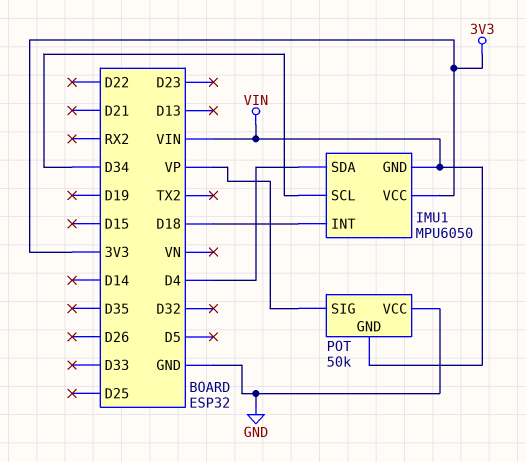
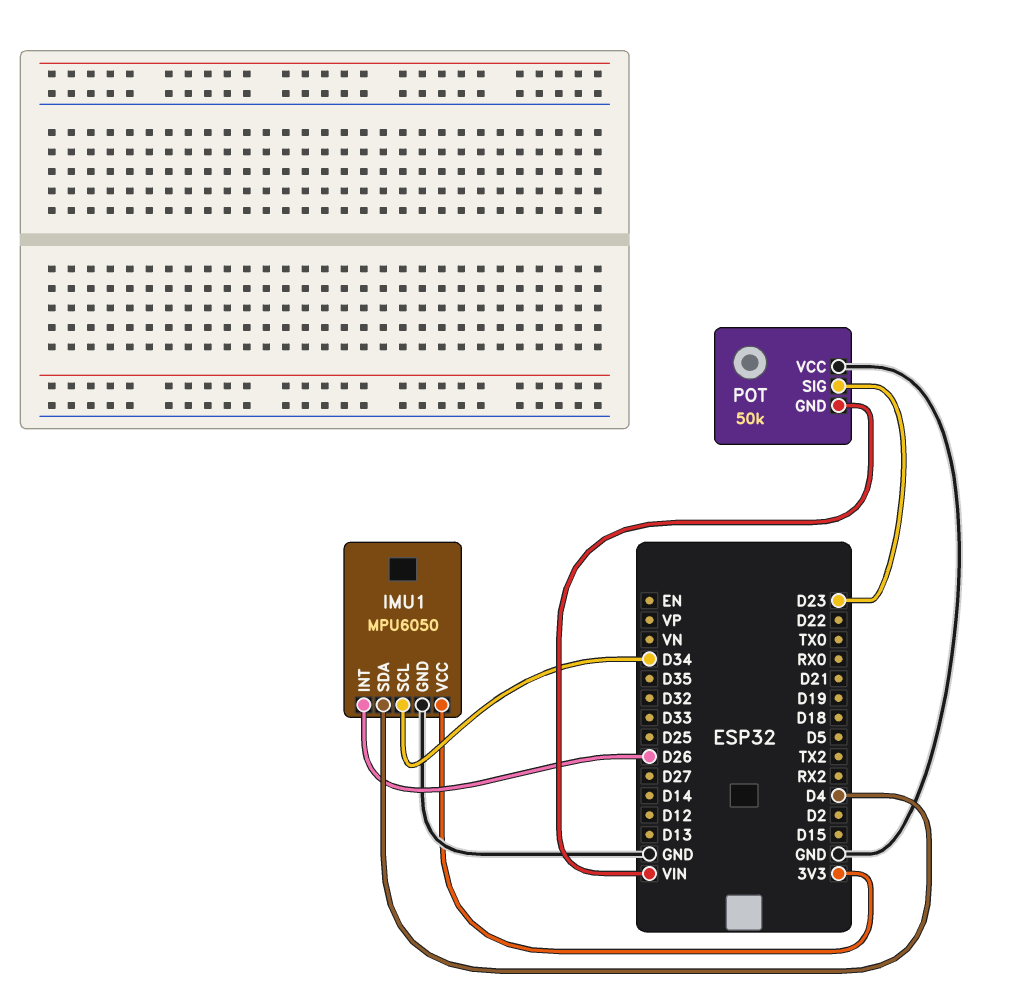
IMU1 pin GND: VIN -> GND
IMU1 pin INT: D18 -> D26
POT pin SIG: VP -> D23

